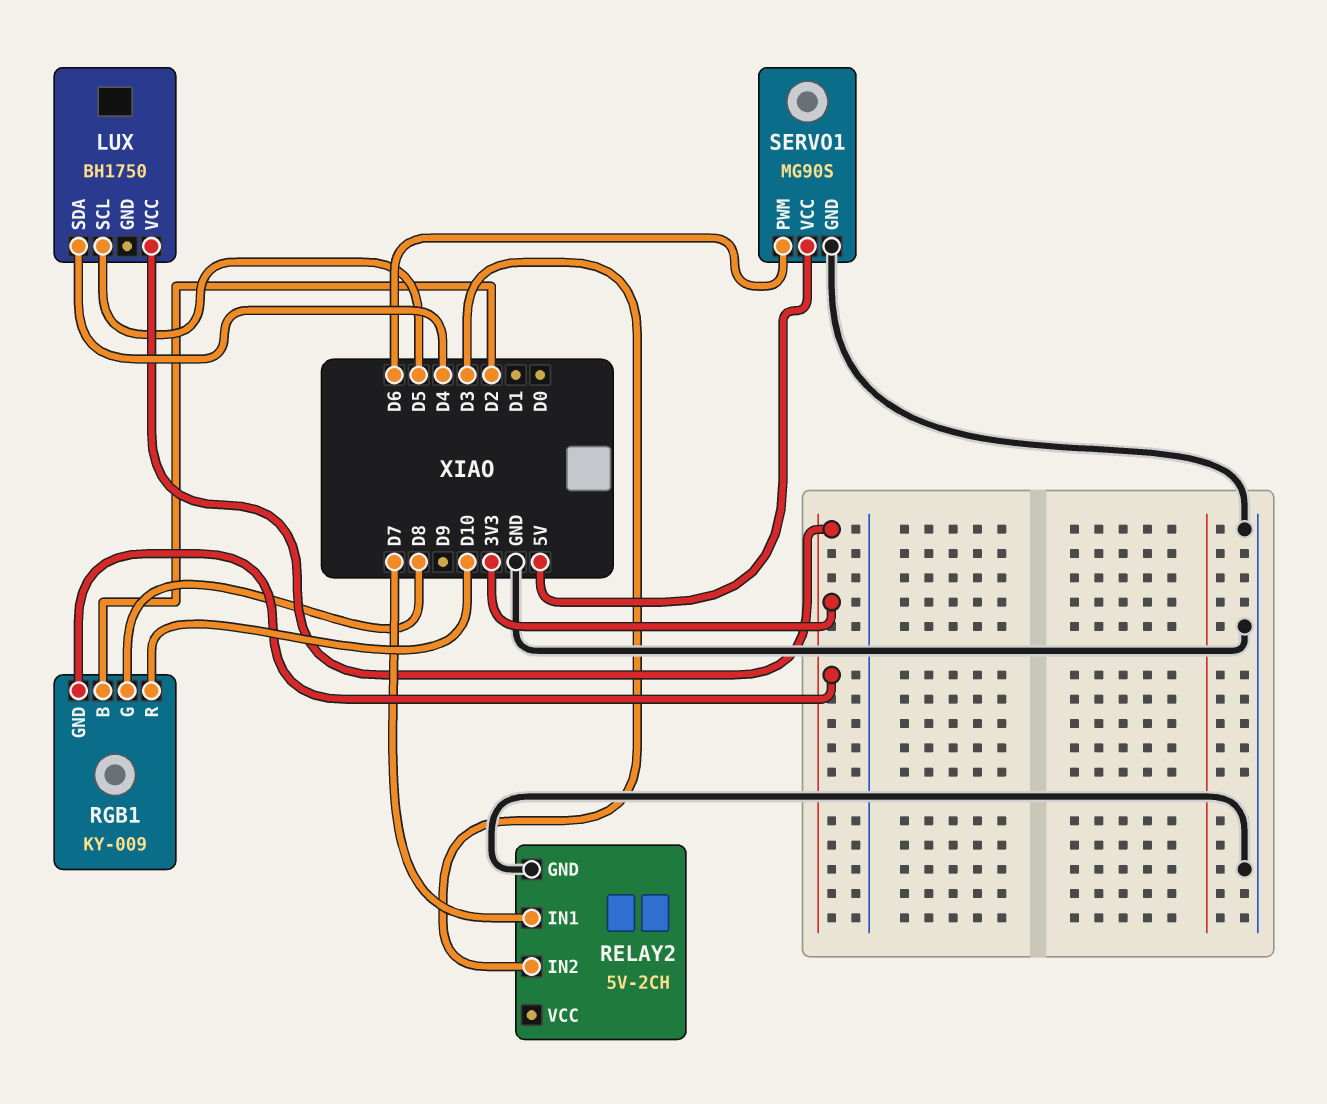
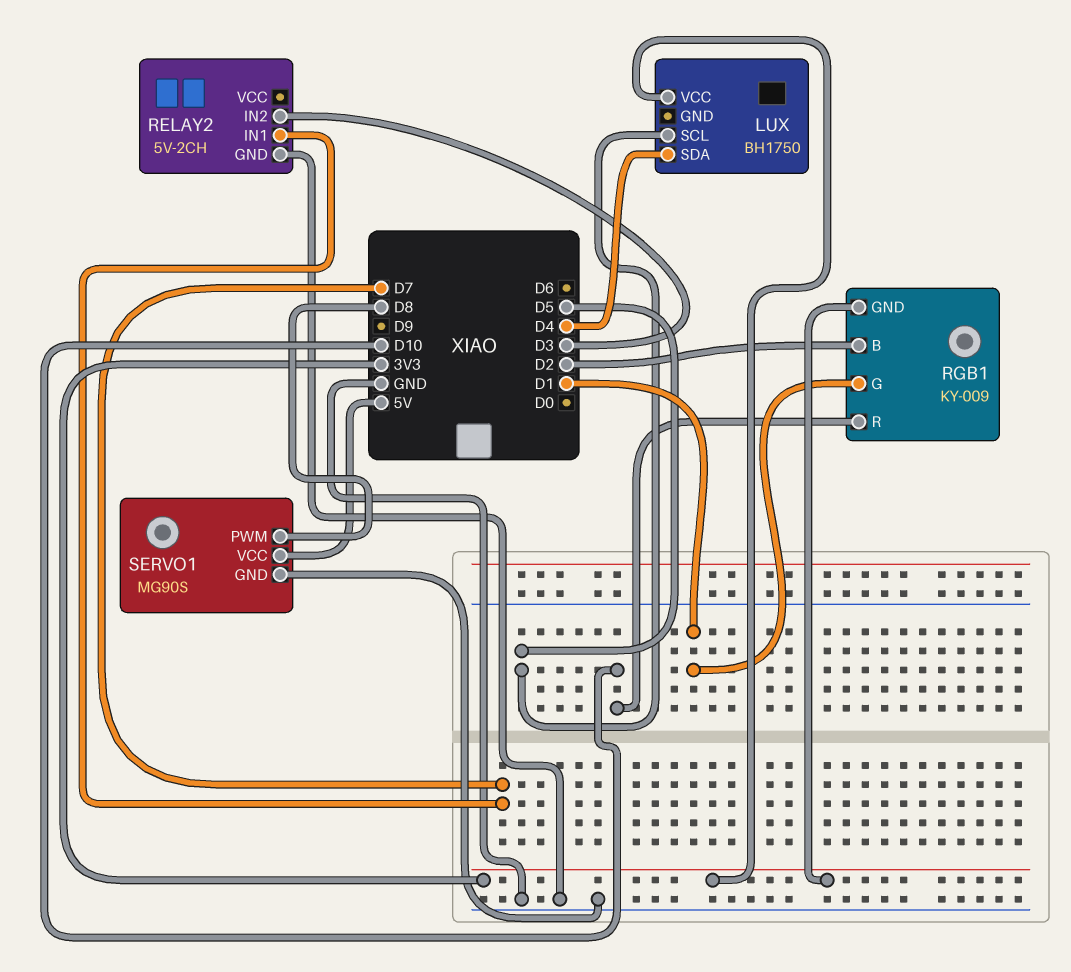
RGB1 pin G: D8 -> D1
SERVO1 pin PWM: D6 -> D8

